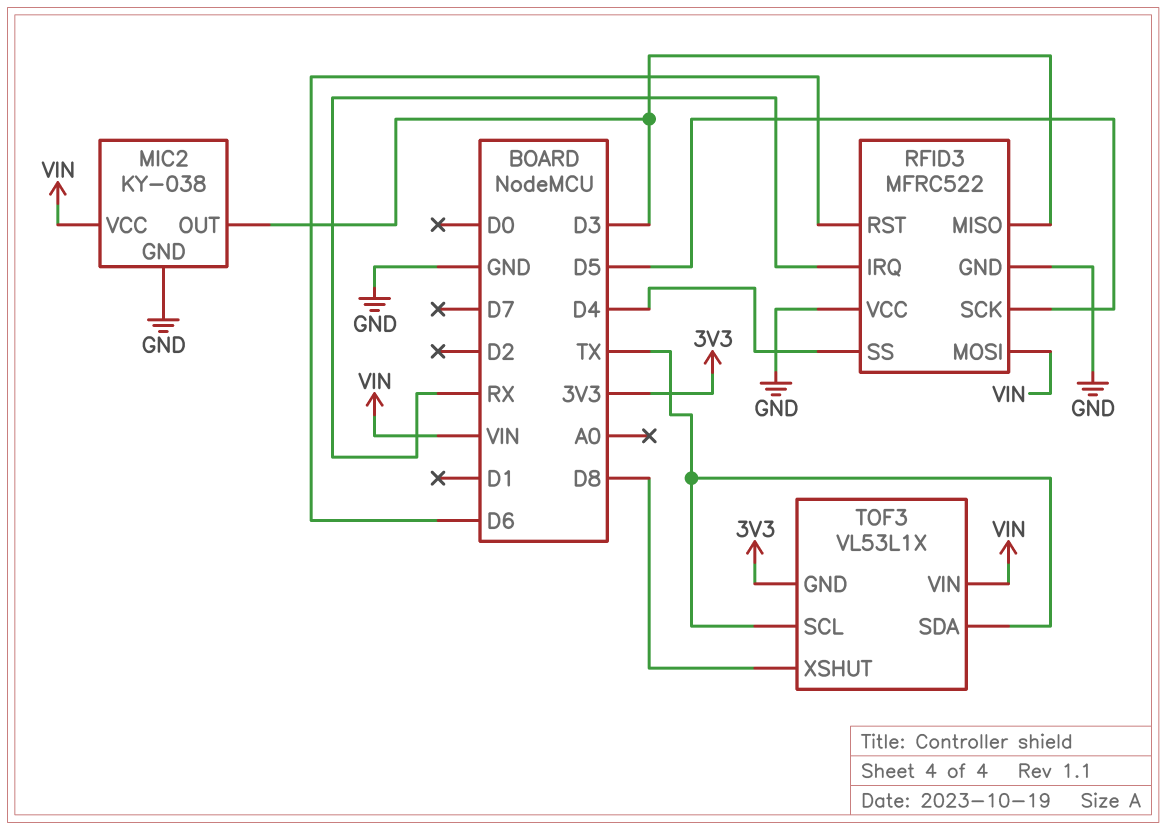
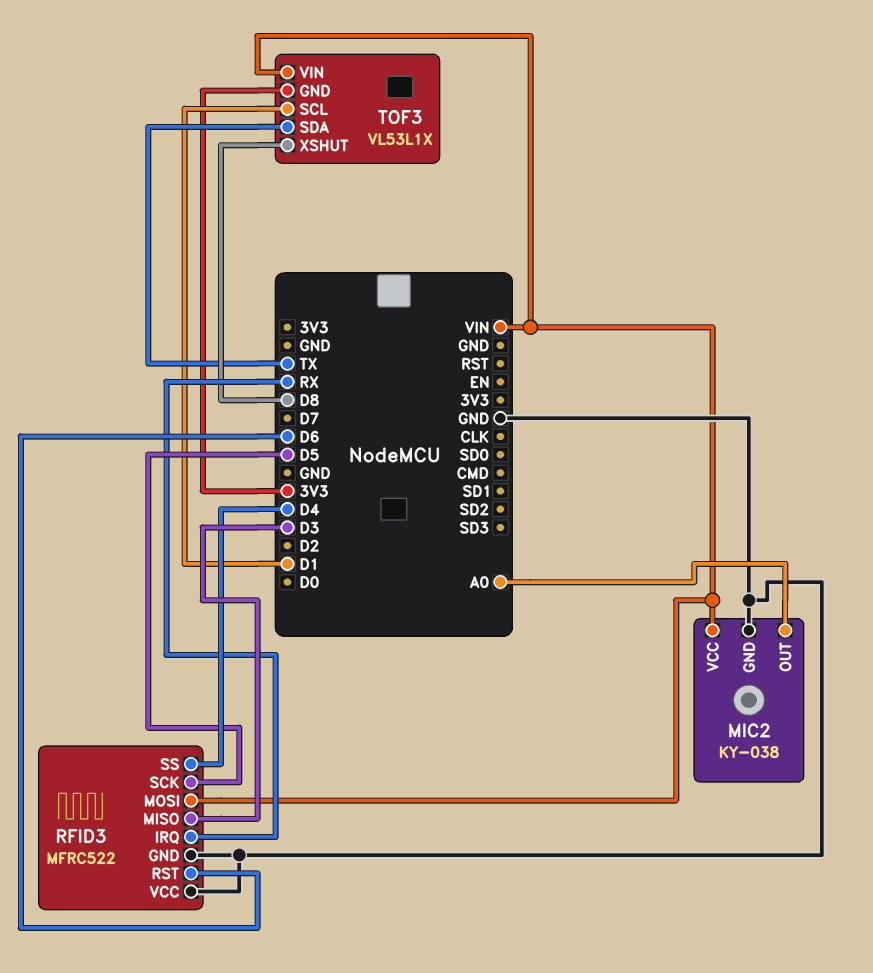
MIC2 pin OUT: D3 -> A0
TOF3 pin SCL: TX -> D1

